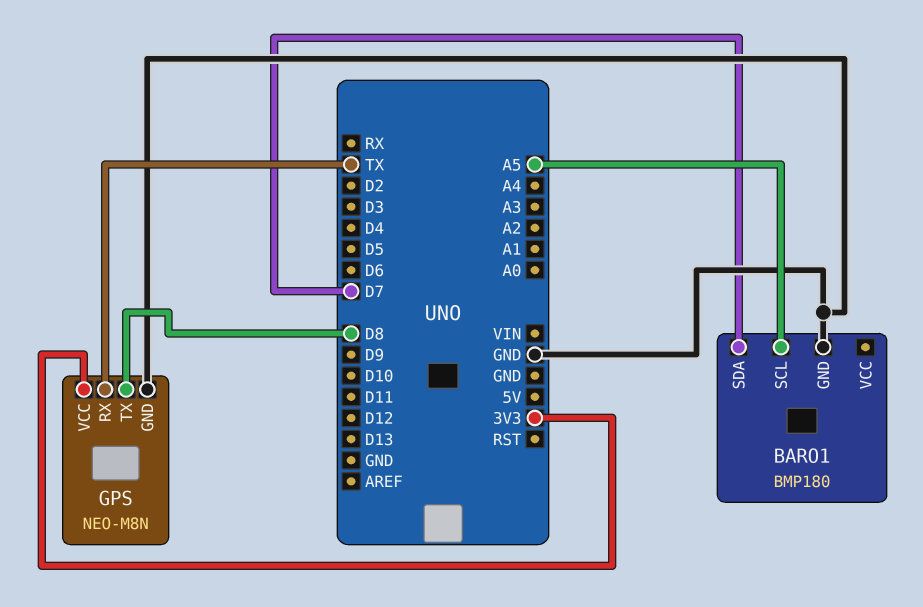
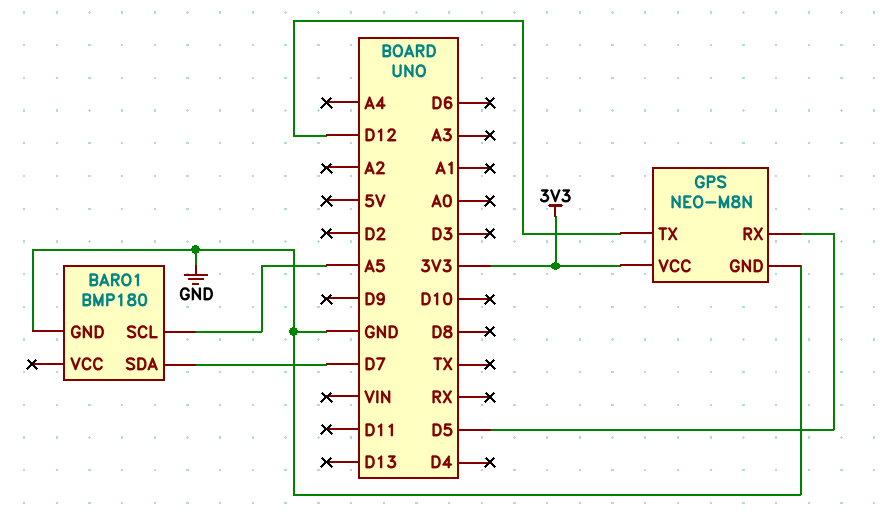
GPS pin RX: TX -> D5
GPS pin TX: D8 -> D12

